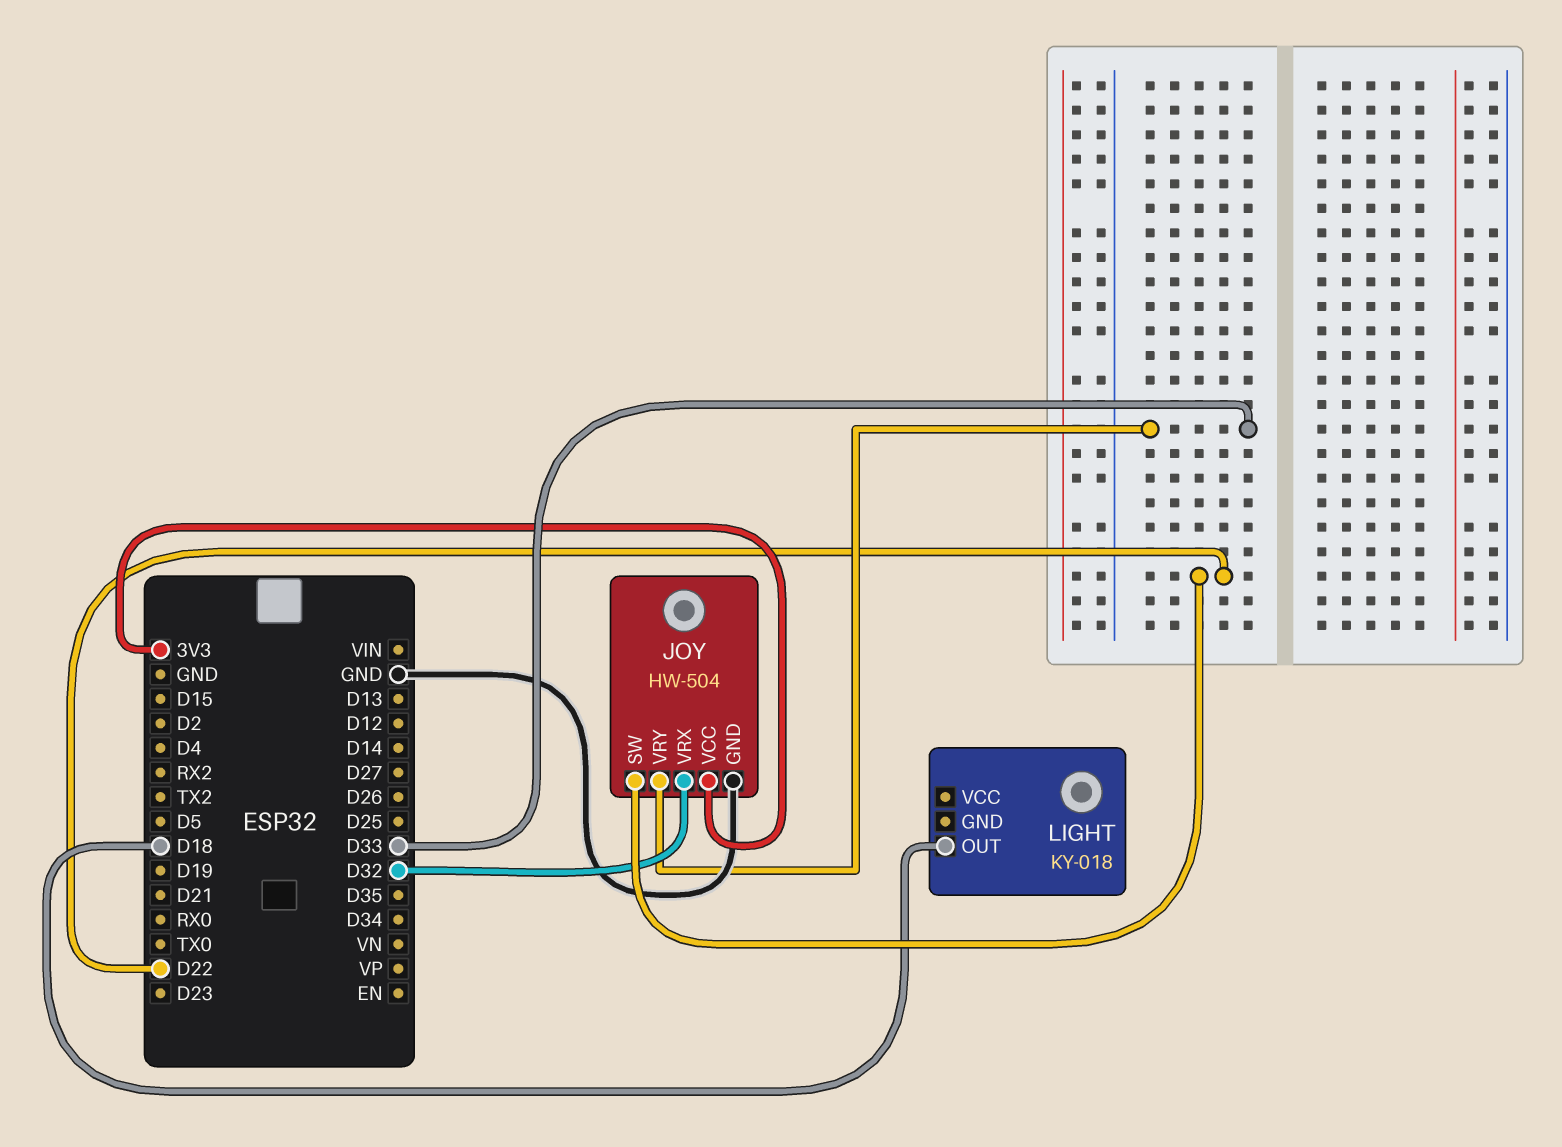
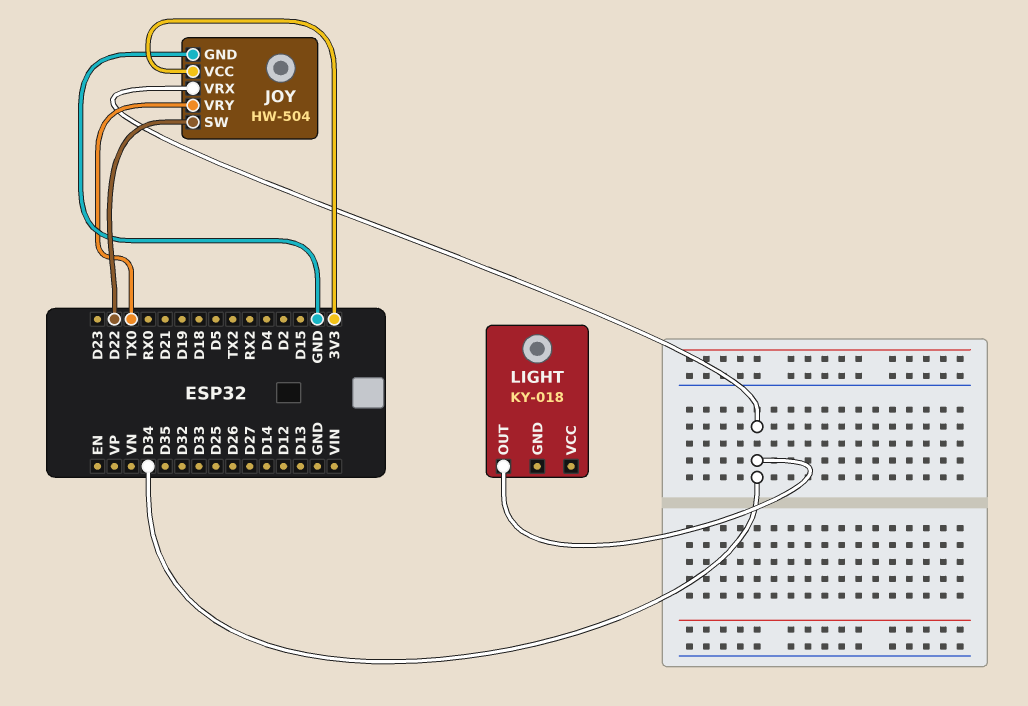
JOY pin VRX: D32 -> D34
JOY pin VRY: D33 -> TX0
LIGHT pin OUT: D18 -> D34

